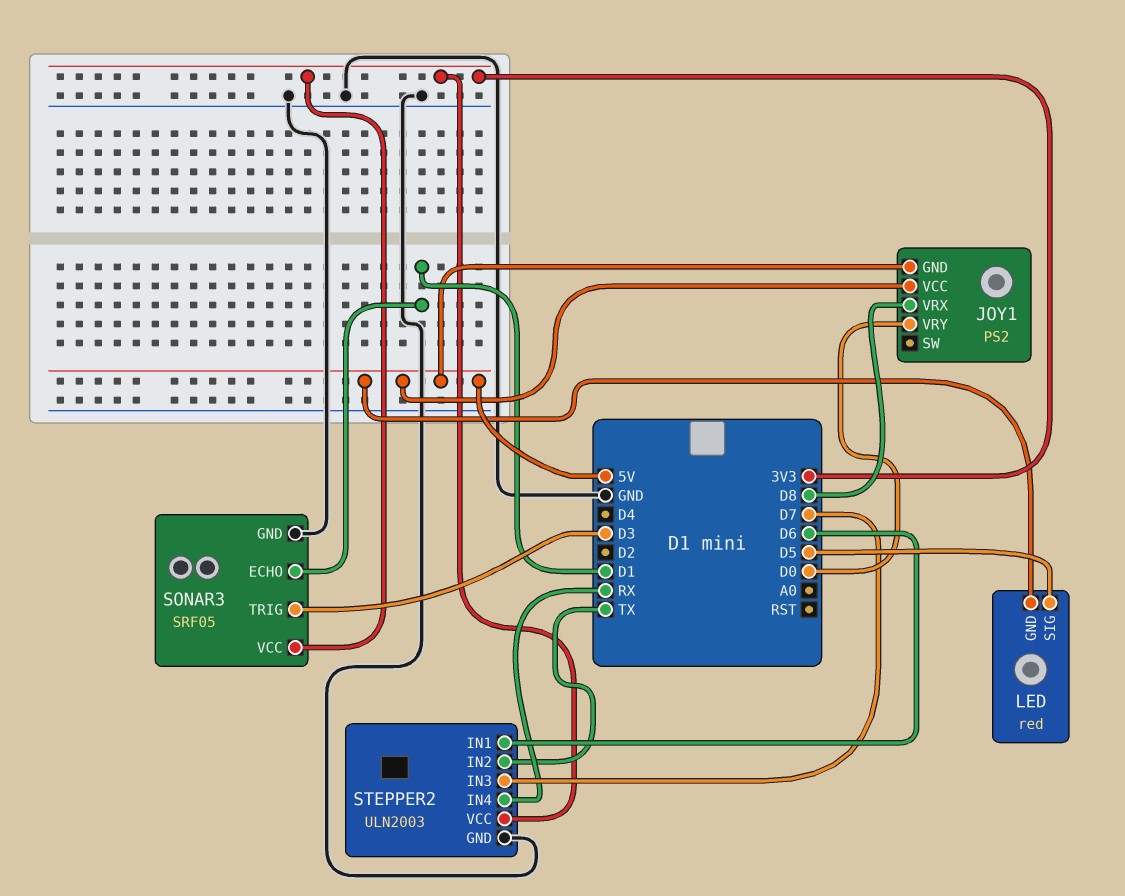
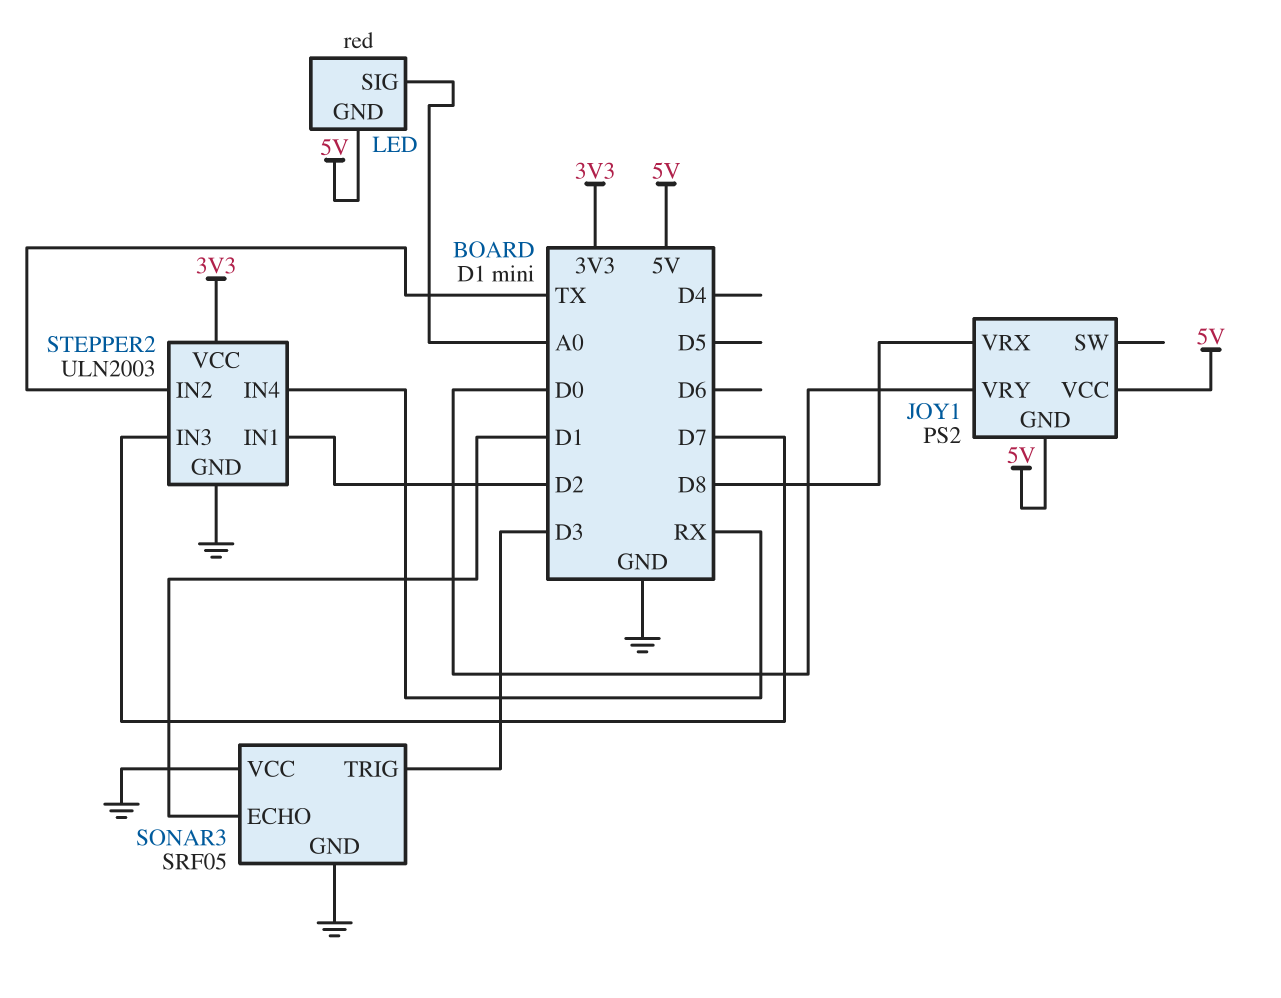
LED pin SIG: D5 -> A0
SONAR3 pin VCC: 3V3 -> GND
STEPPER2 pin IN1: D6 -> D2

